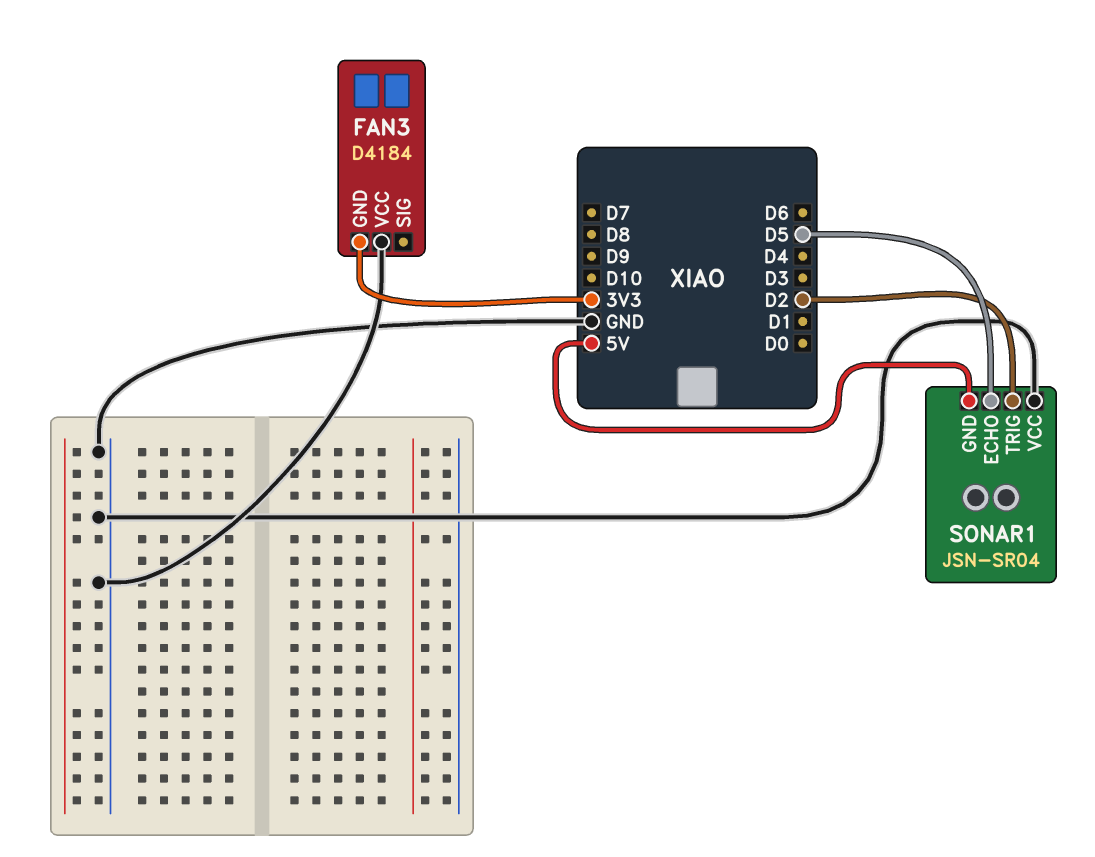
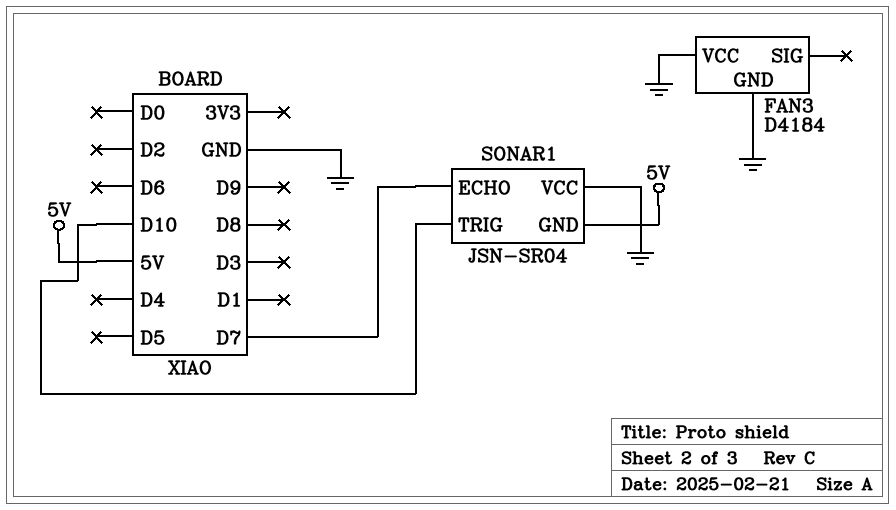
FAN3 pin GND: 3V3 -> GND
SONAR1 pin ECHO: D5 -> D7
SONAR1 pin TRIG: D2 -> D10

